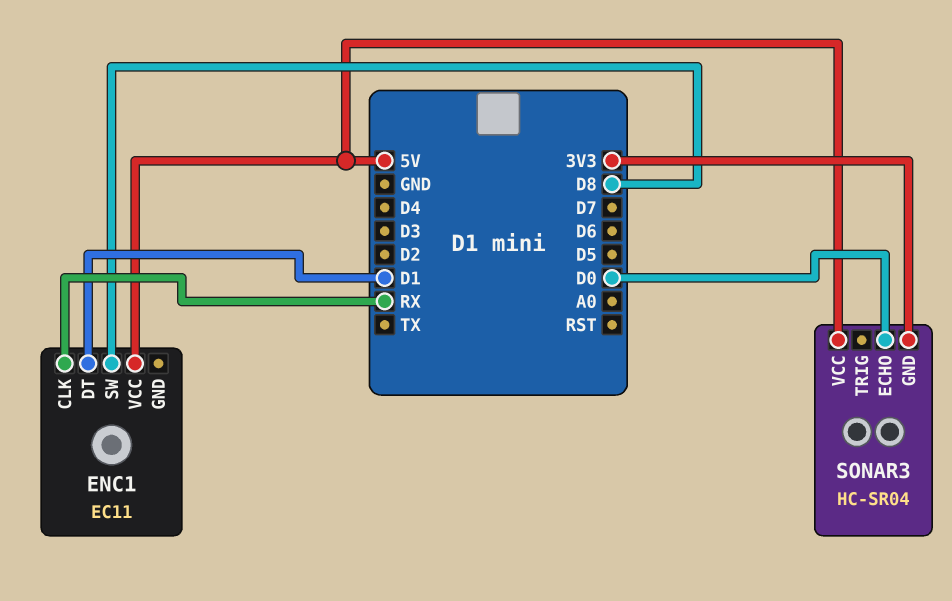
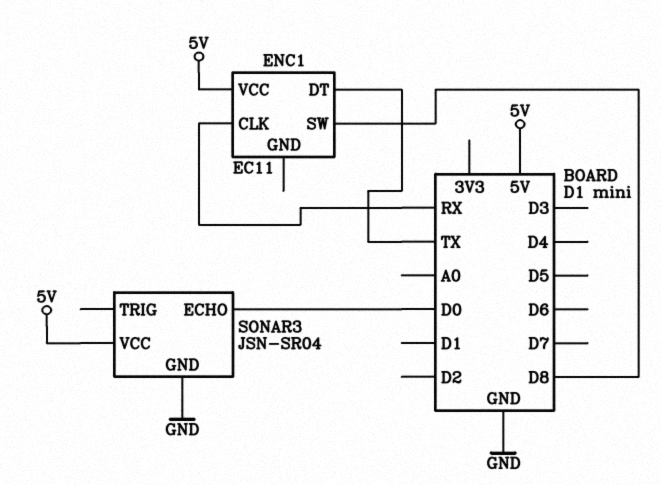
ENC1 pin DT: D1 -> TX
SONAR3: HC-SR04 -> JSN-SR04
SONAR3 pin GND: 3V3 -> GND

